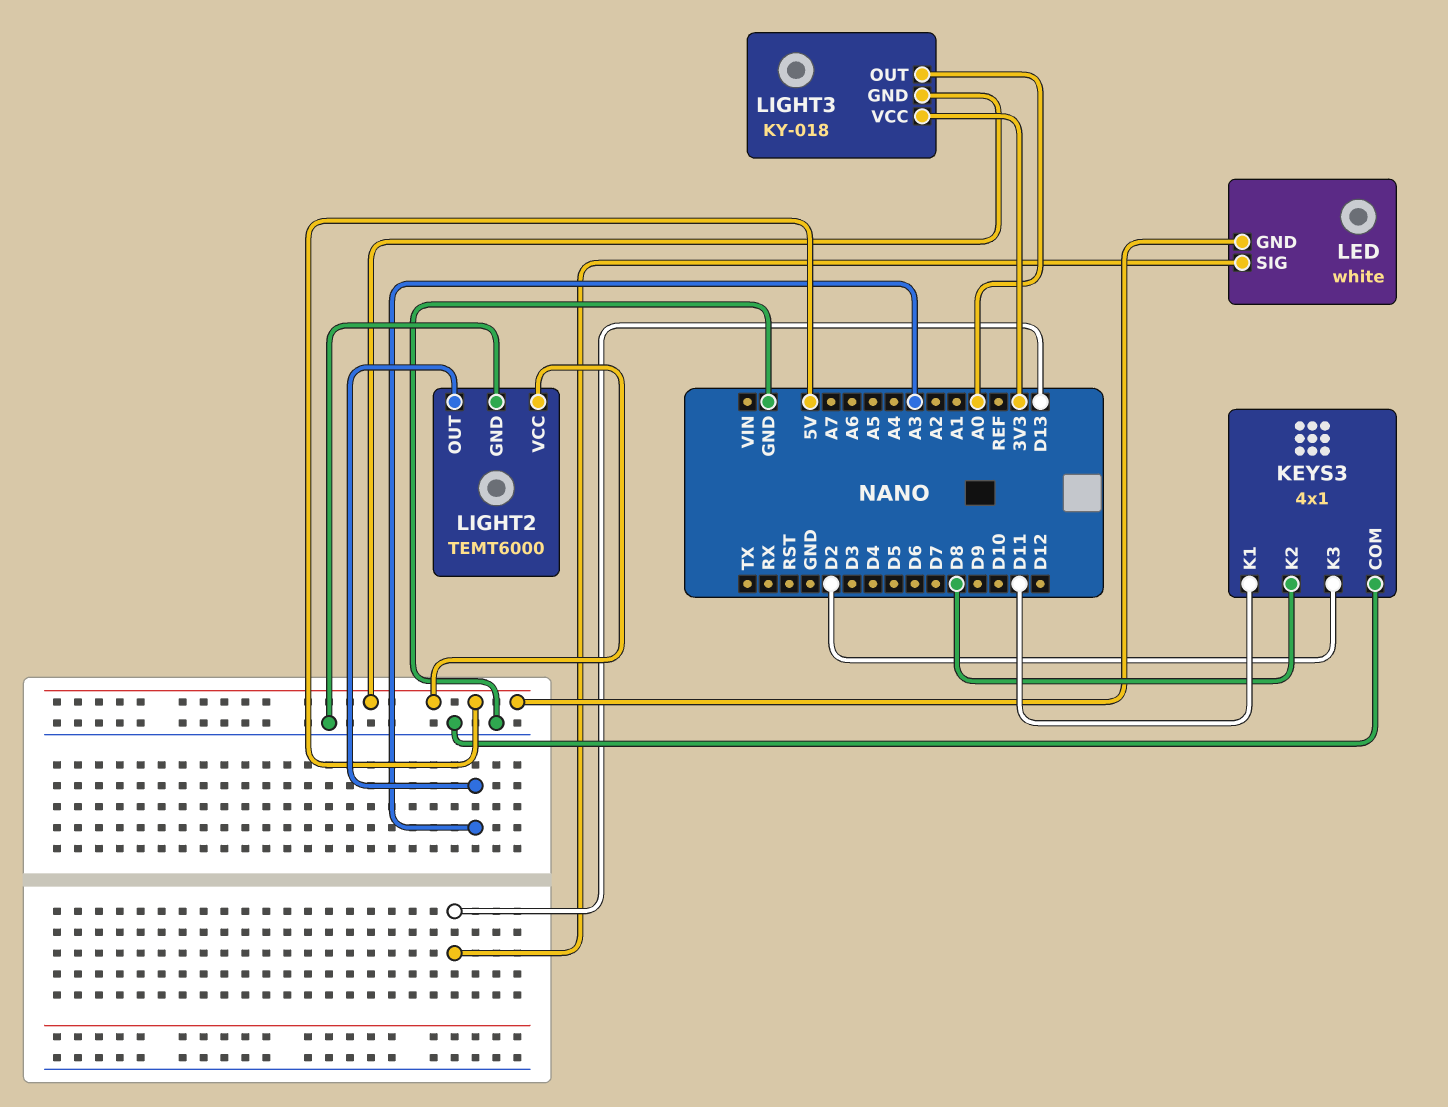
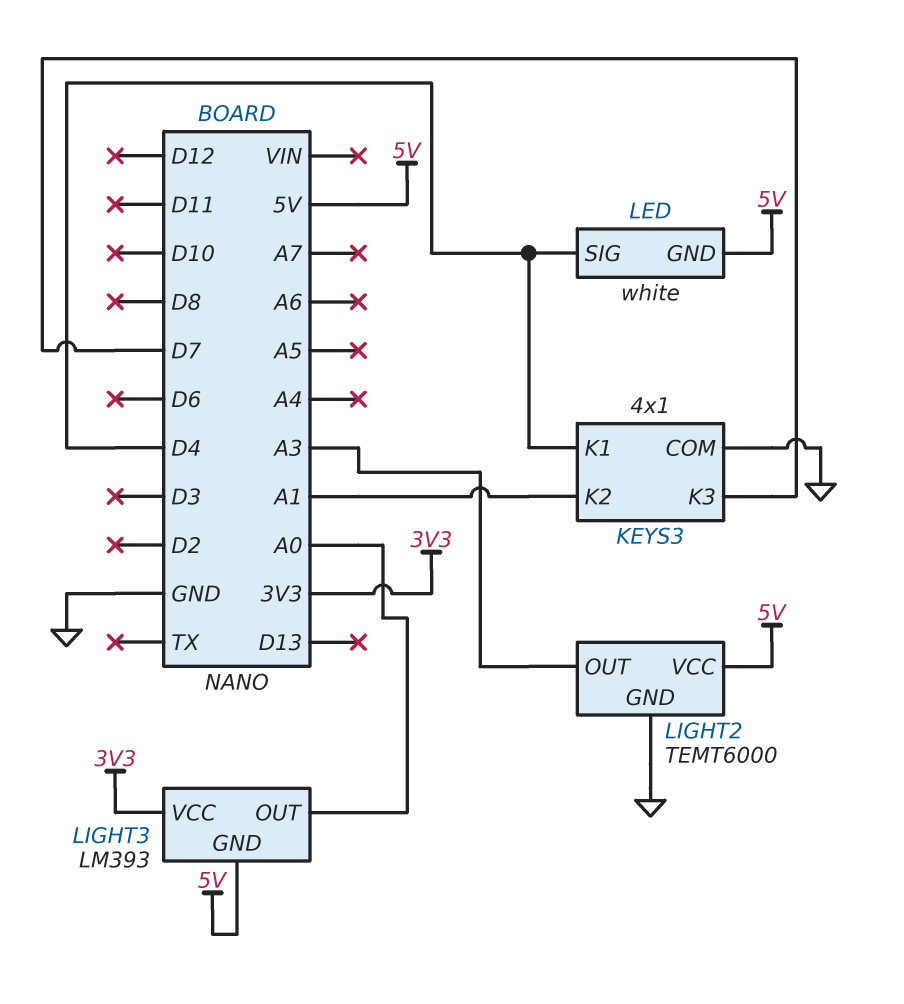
KEYS3 pin K1: D11 -> D4
KEYS3 pin K2: D8 -> A1
KEYS3 pin K3: D2 -> D7
LED pin SIG: D13 -> D4
LIGHT3: KY-018 -> LM393

